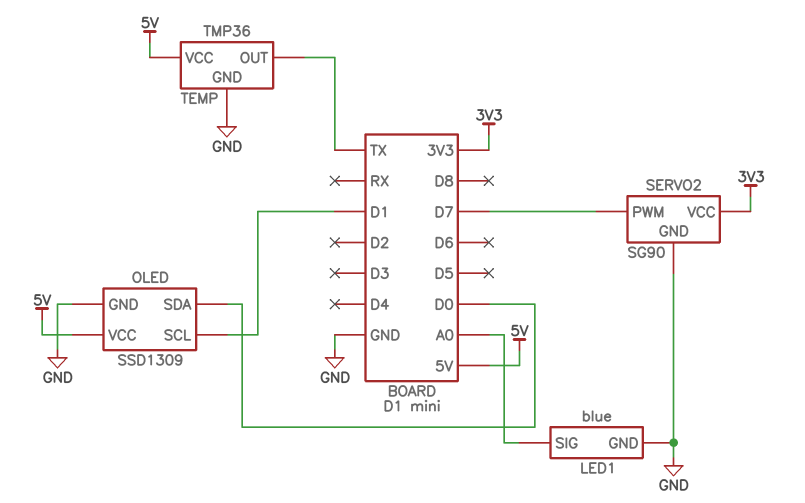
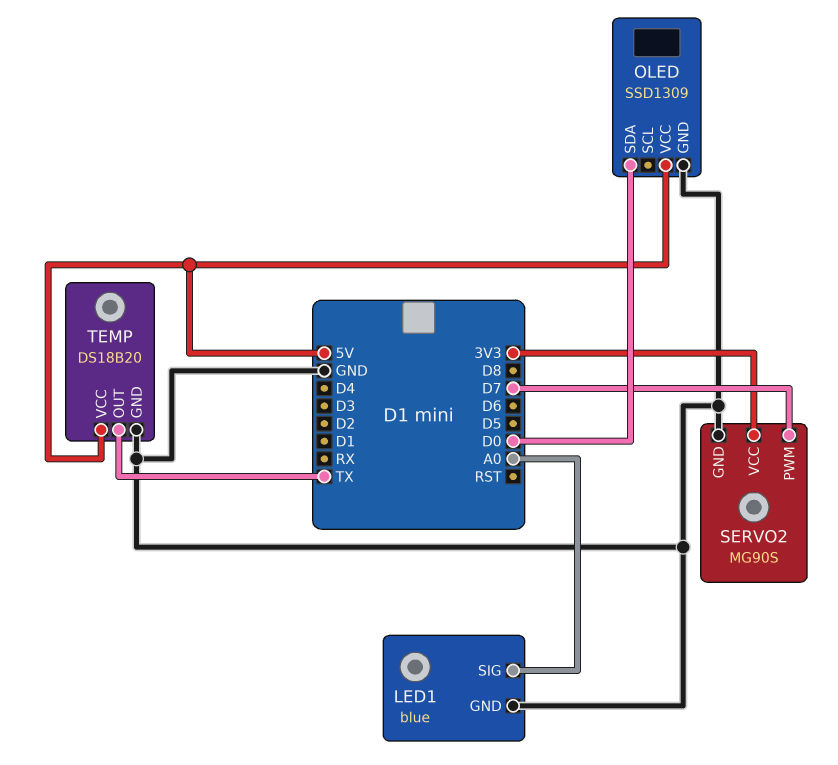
OLED pin SCL: D1 -> none
SERVO2: SG90 -> MG90S
TEMP: TMP36 -> DS18B20

